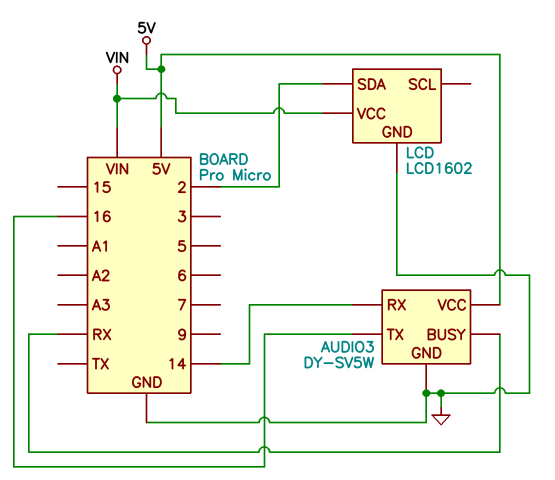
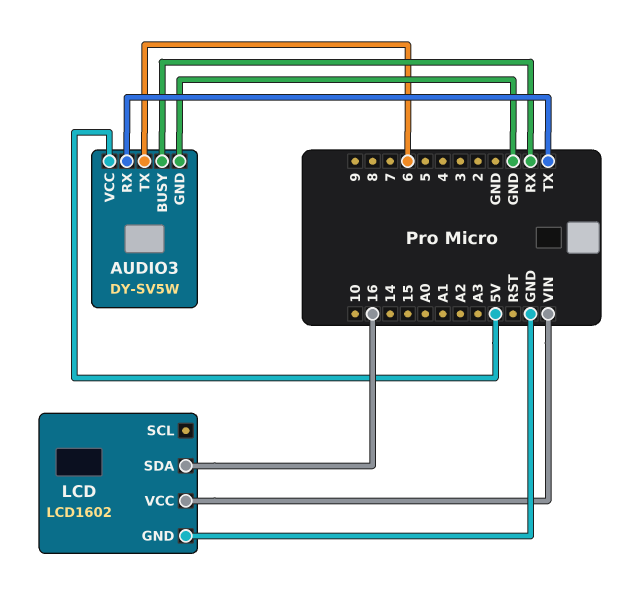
AUDIO3 pin RX: 14 -> TX
AUDIO3 pin TX: 16 -> 6
LCD pin SDA: 2 -> 16

